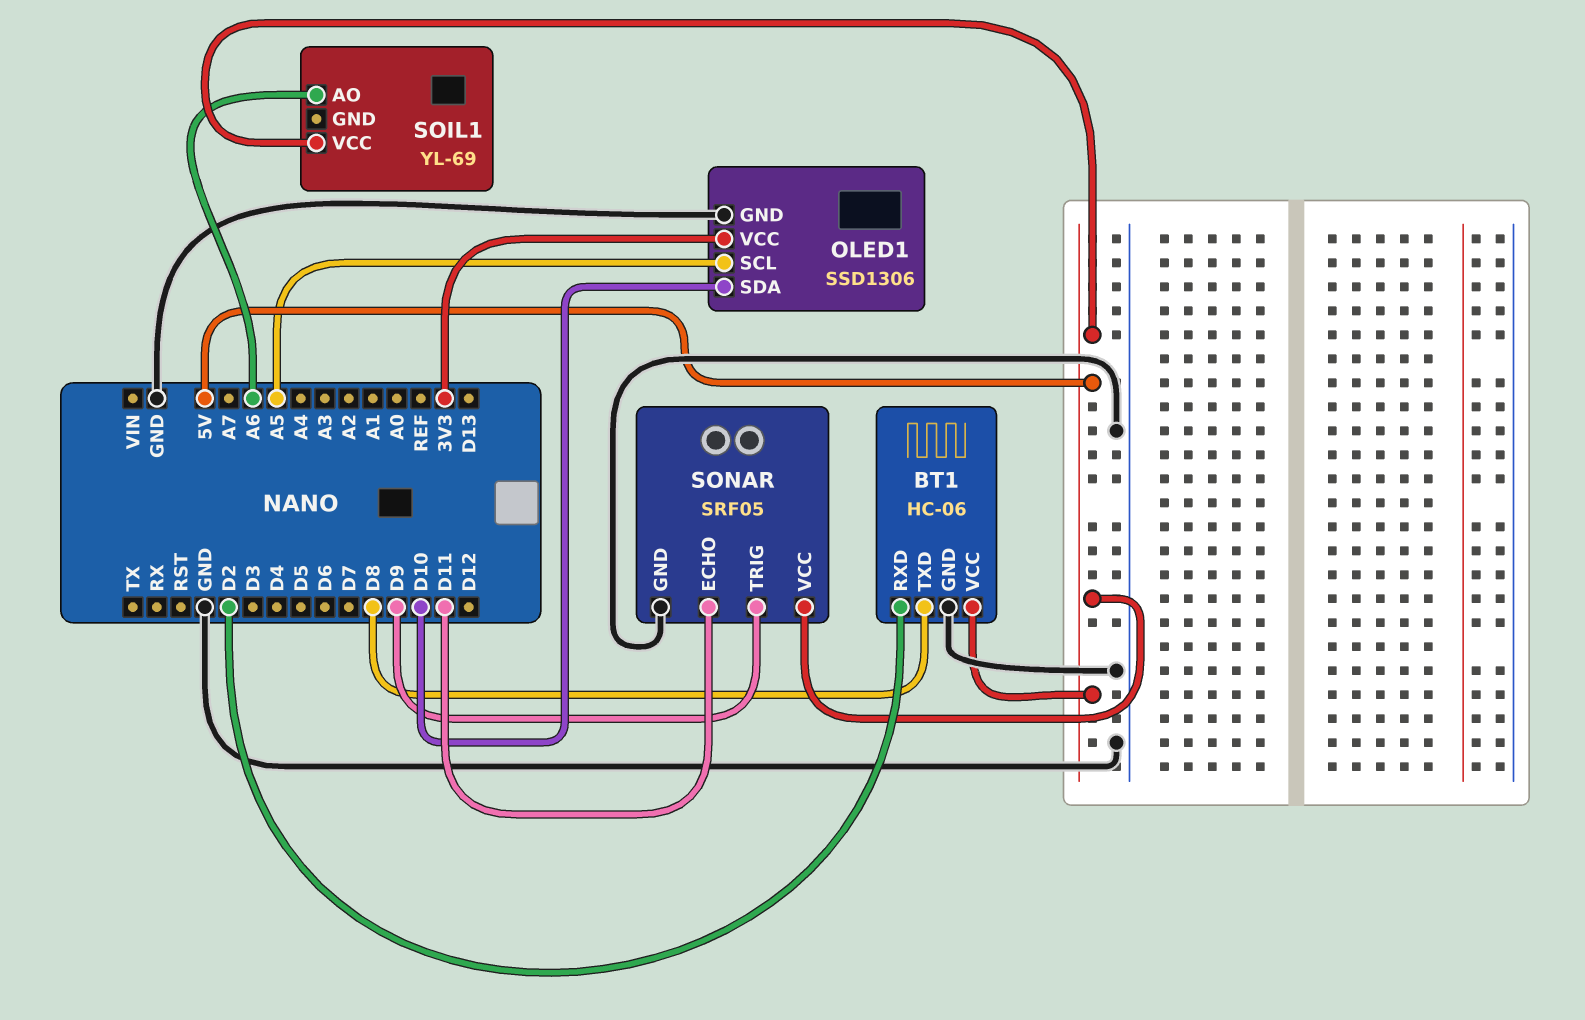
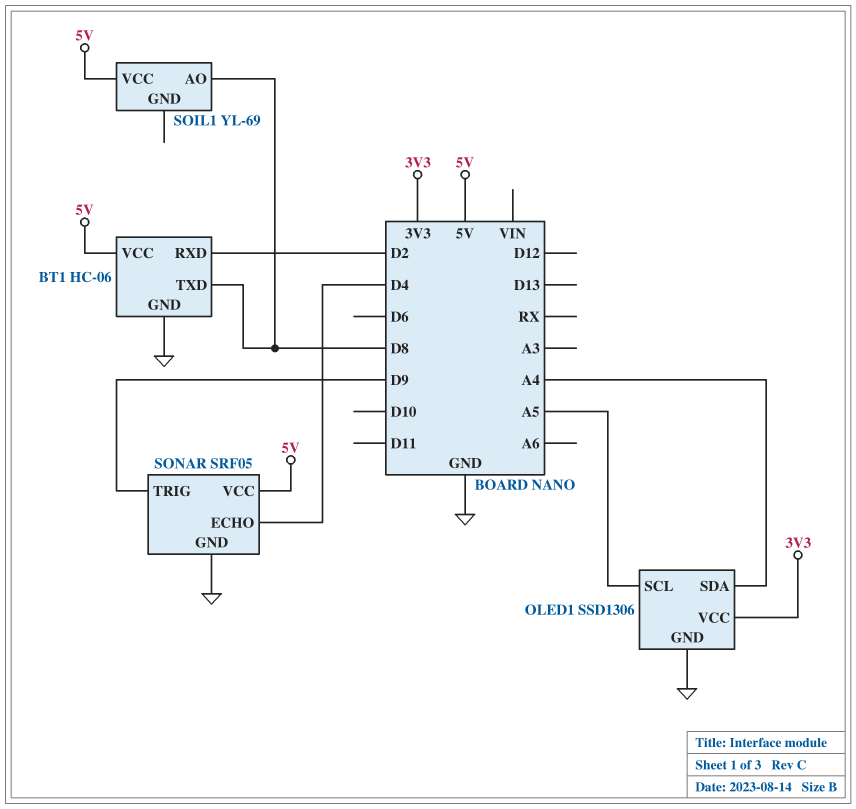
OLED1 pin SDA: D10 -> A4
SOIL1 pin AO: A6 -> D8
SONAR pin ECHO: D11 -> D4

